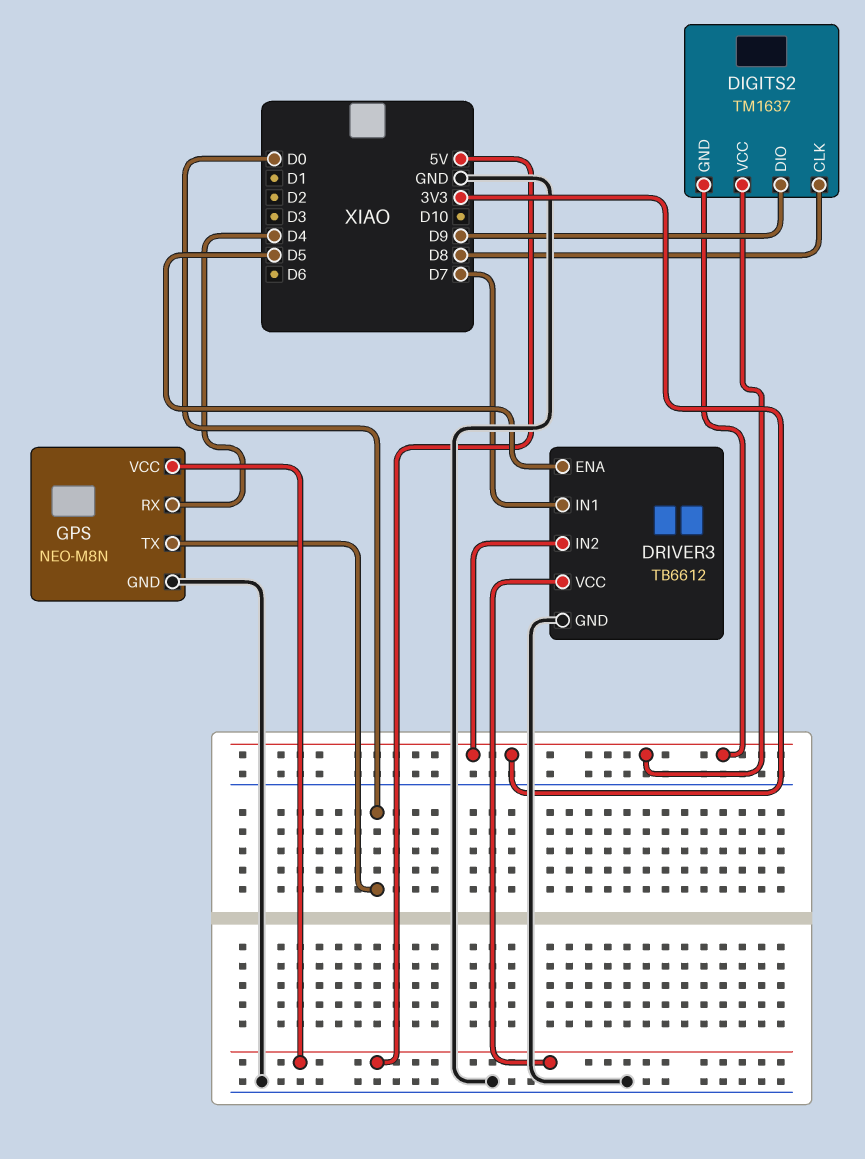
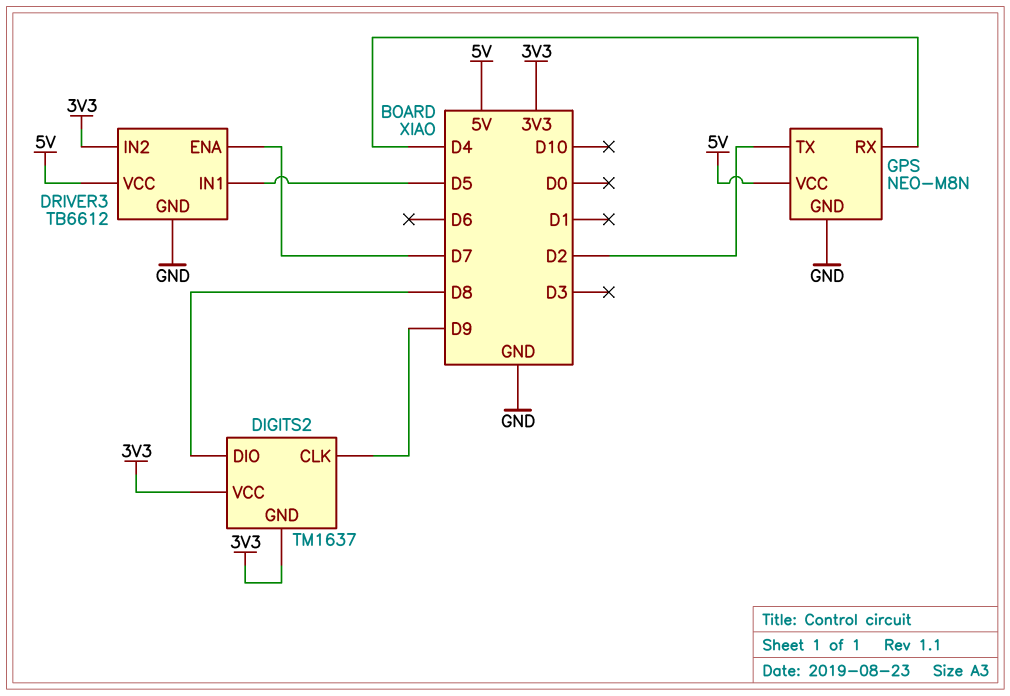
DIGITS2 pin CLK: D8 -> D9
DIGITS2 pin DIO: D9 -> D8
DRIVER3 pin ENA: D5 -> D7
DRIVER3 pin IN1: D7 -> D5
GPS pin TX: D0 -> D2

